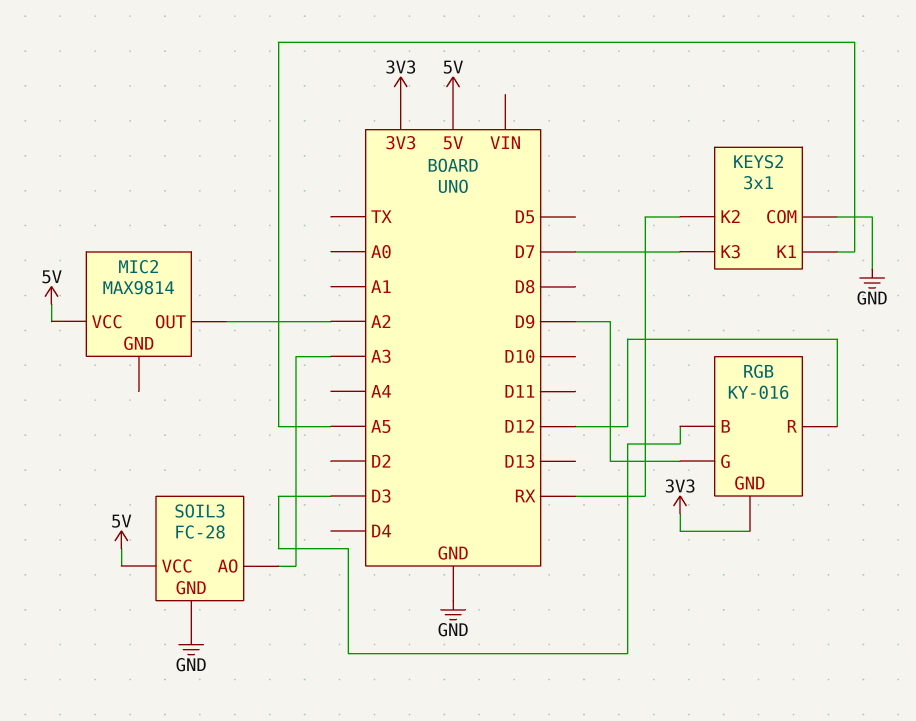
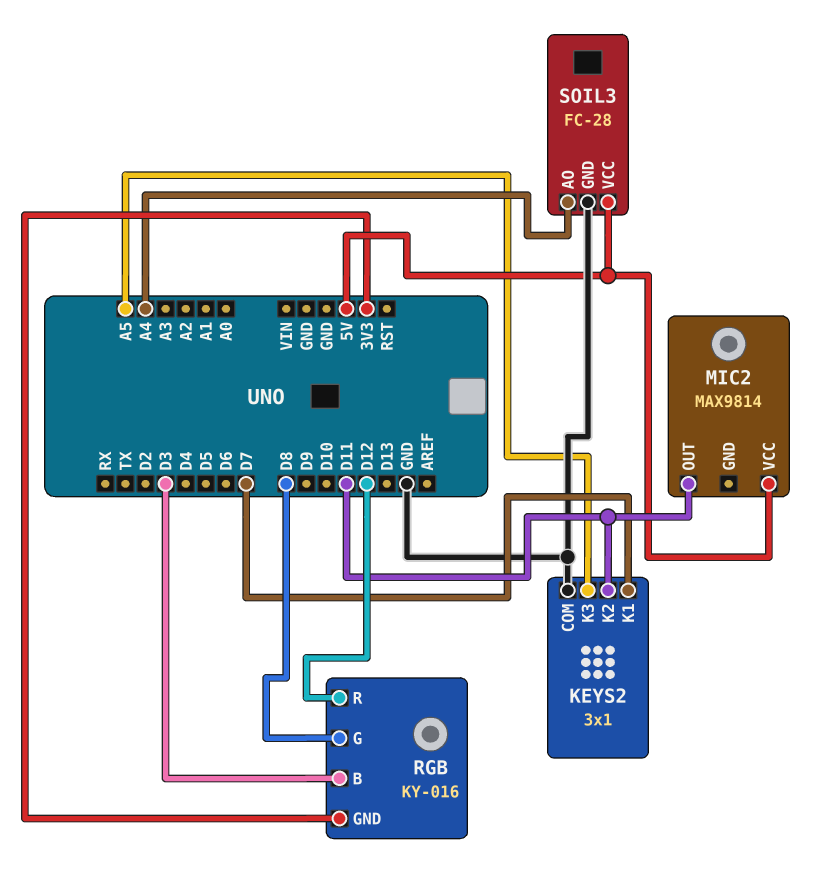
KEYS2 pin K1: A5 -> D7
KEYS2 pin K2: RX -> D11
KEYS2 pin K3: D7 -> A5
MIC2 pin OUT: A2 -> D11
RGB pin G: D9 -> D8
SOIL3 pin AO: A3 -> A4

